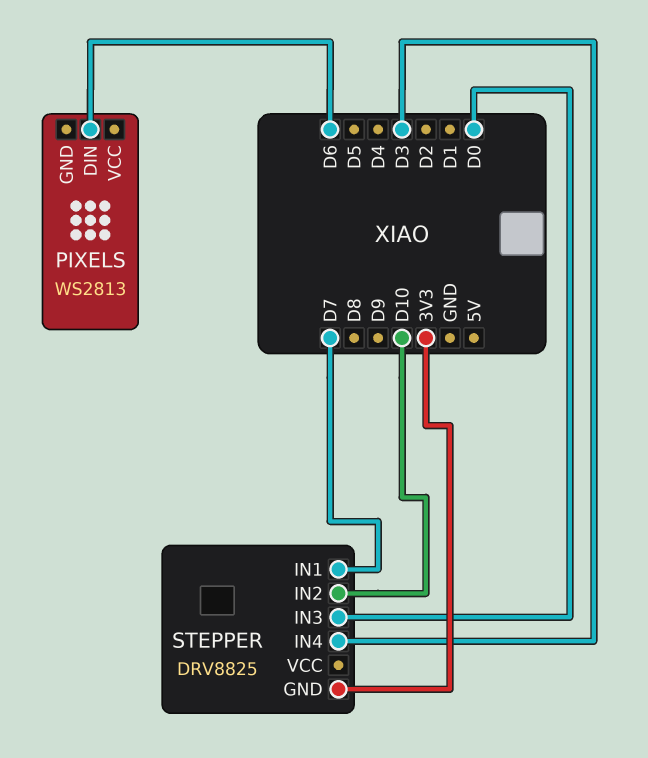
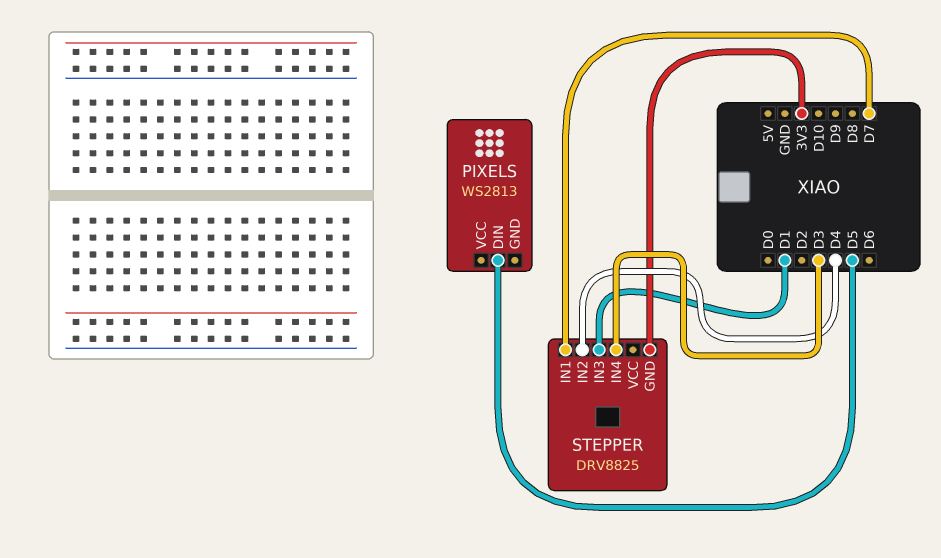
PIXELS pin DIN: D6 -> D5
STEPPER pin IN2: D10 -> D4
STEPPER pin IN3: D0 -> D1

